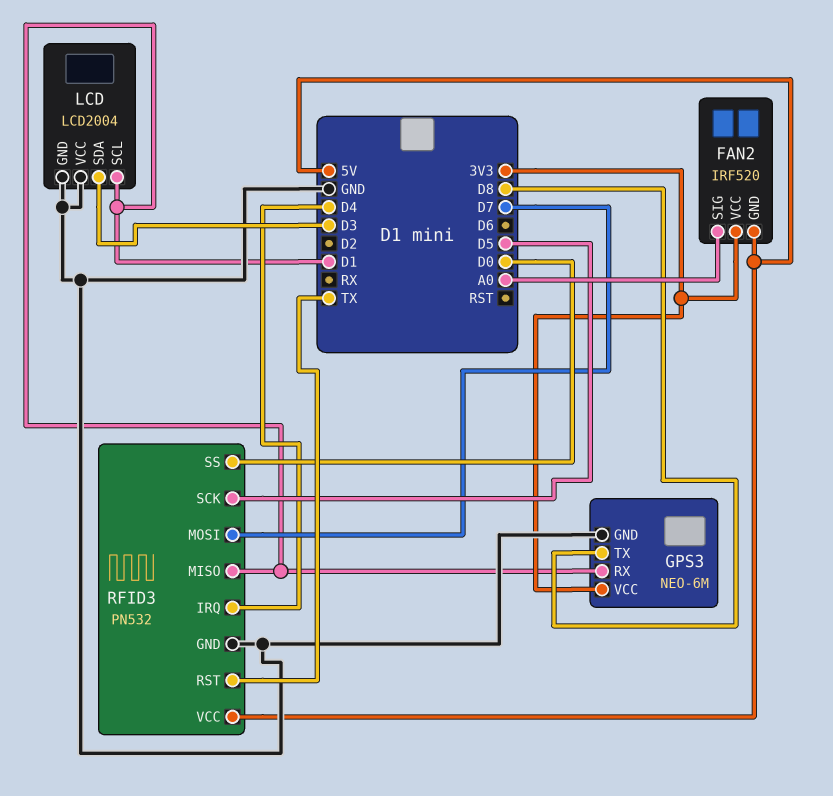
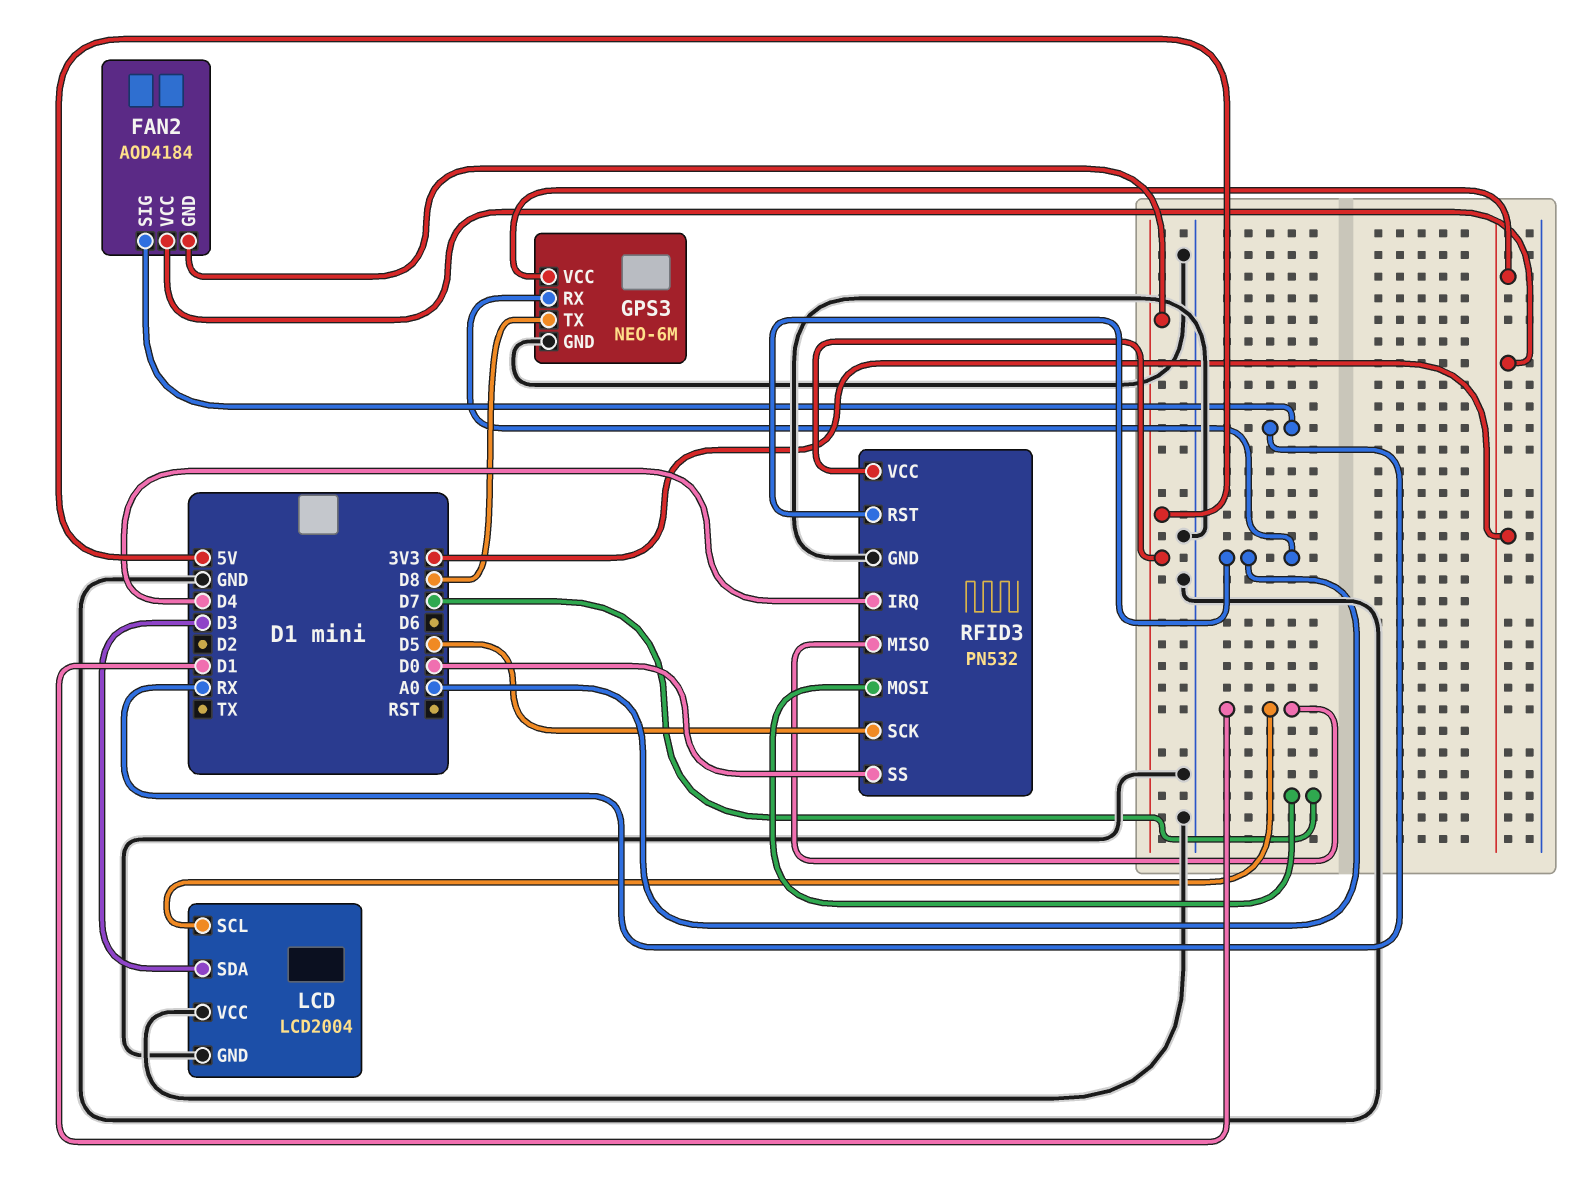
FAN2: IRF520 -> AOD4184
FAN2 pin SIG: A0 -> RX
GPS3 pin RX: D1 -> A0
RFID3 pin RST: TX -> A0

